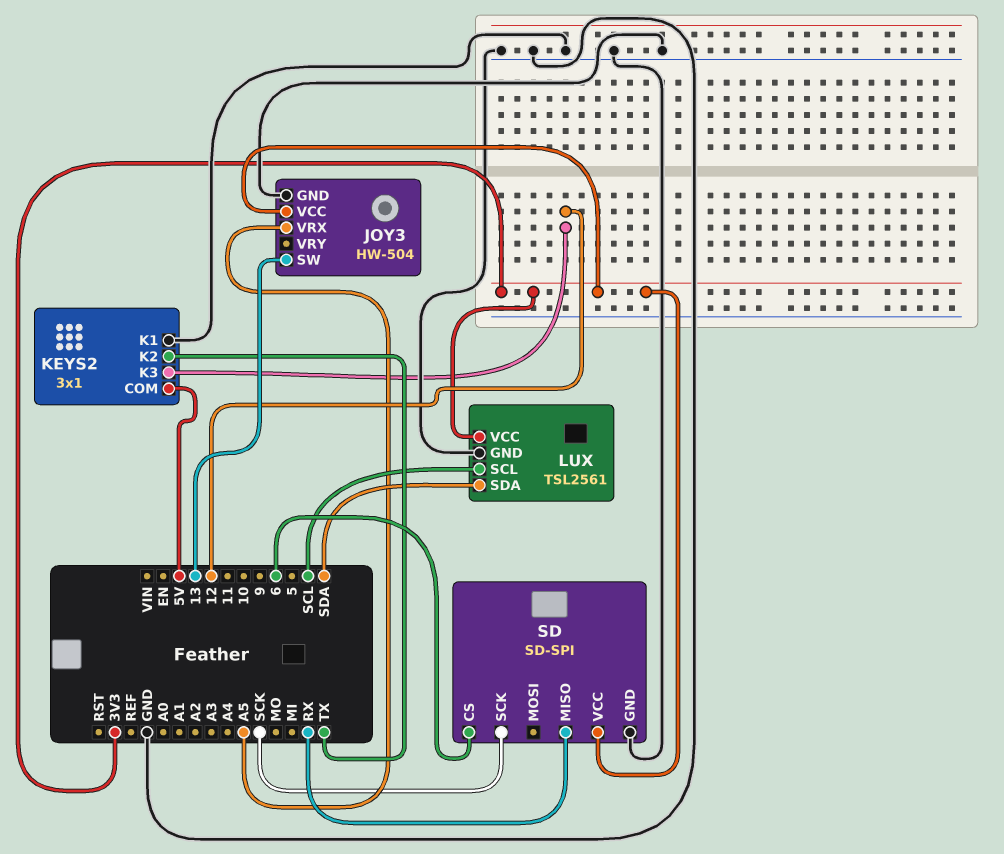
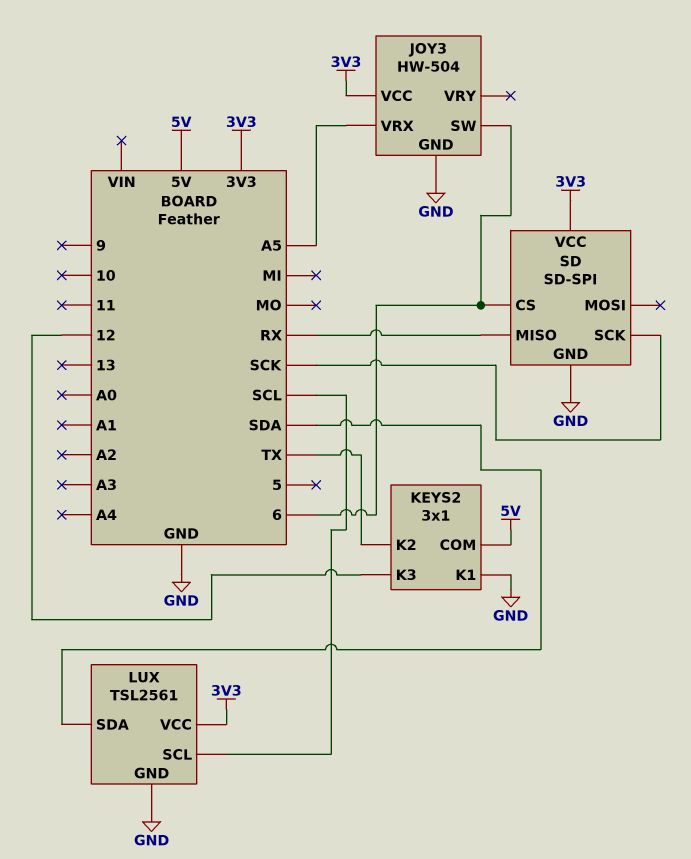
JOY3 pin SW: 13 -> 6

